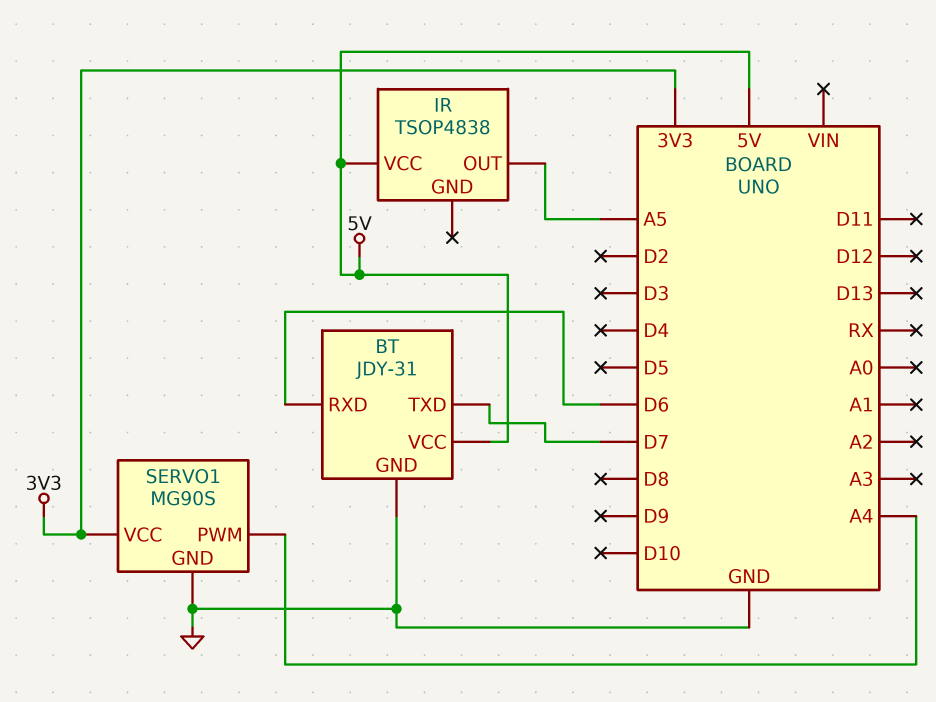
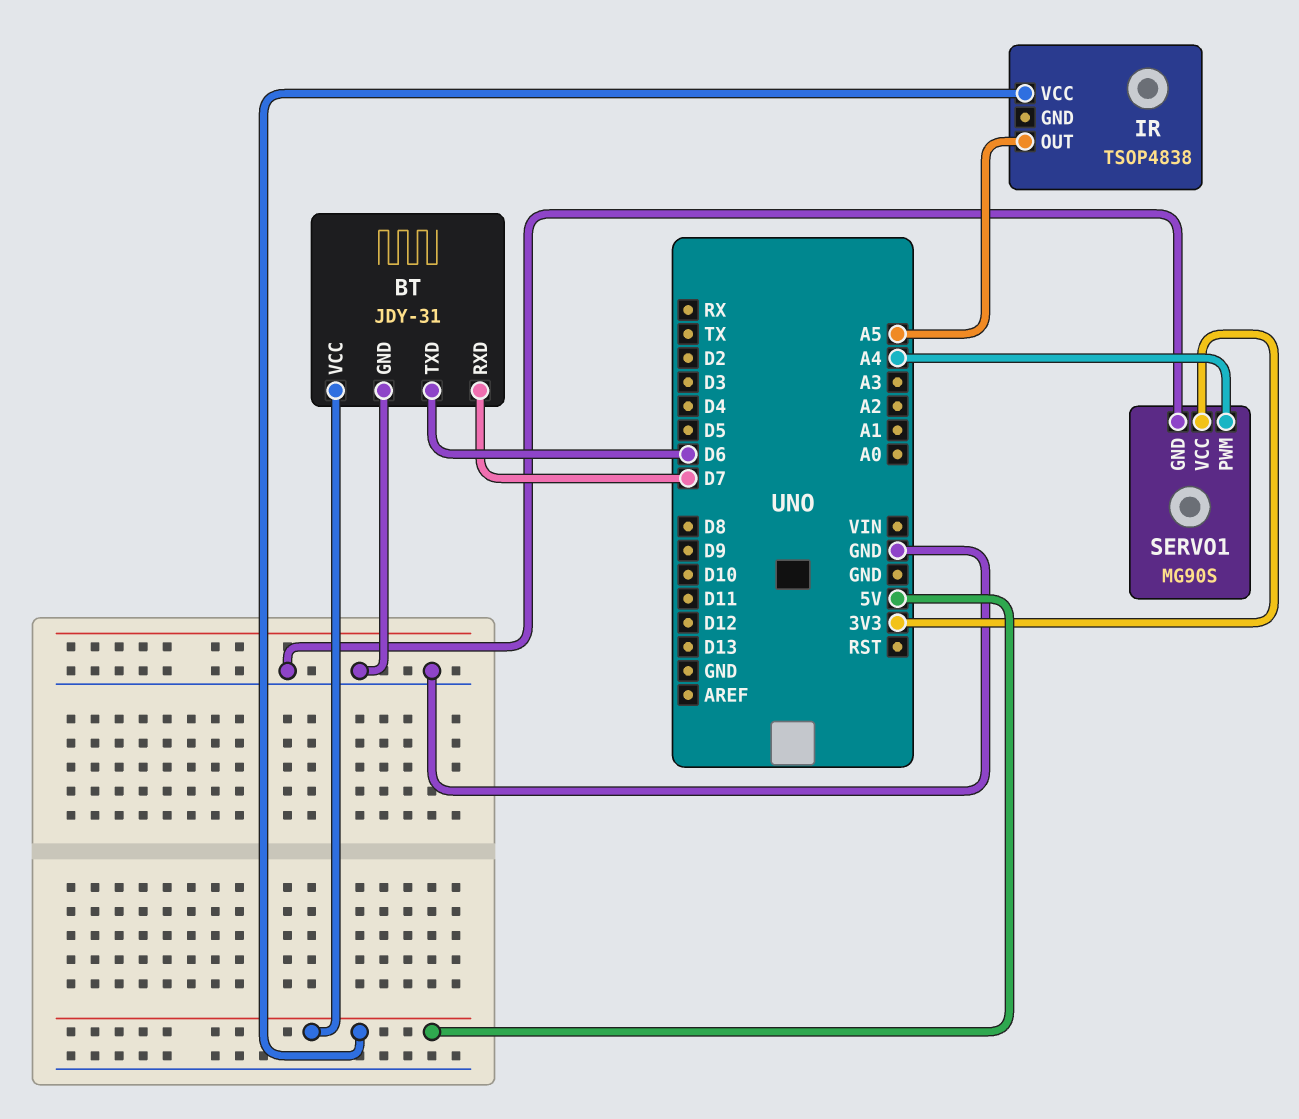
BT pin RXD: D6 -> D7
BT pin TXD: D7 -> D6

